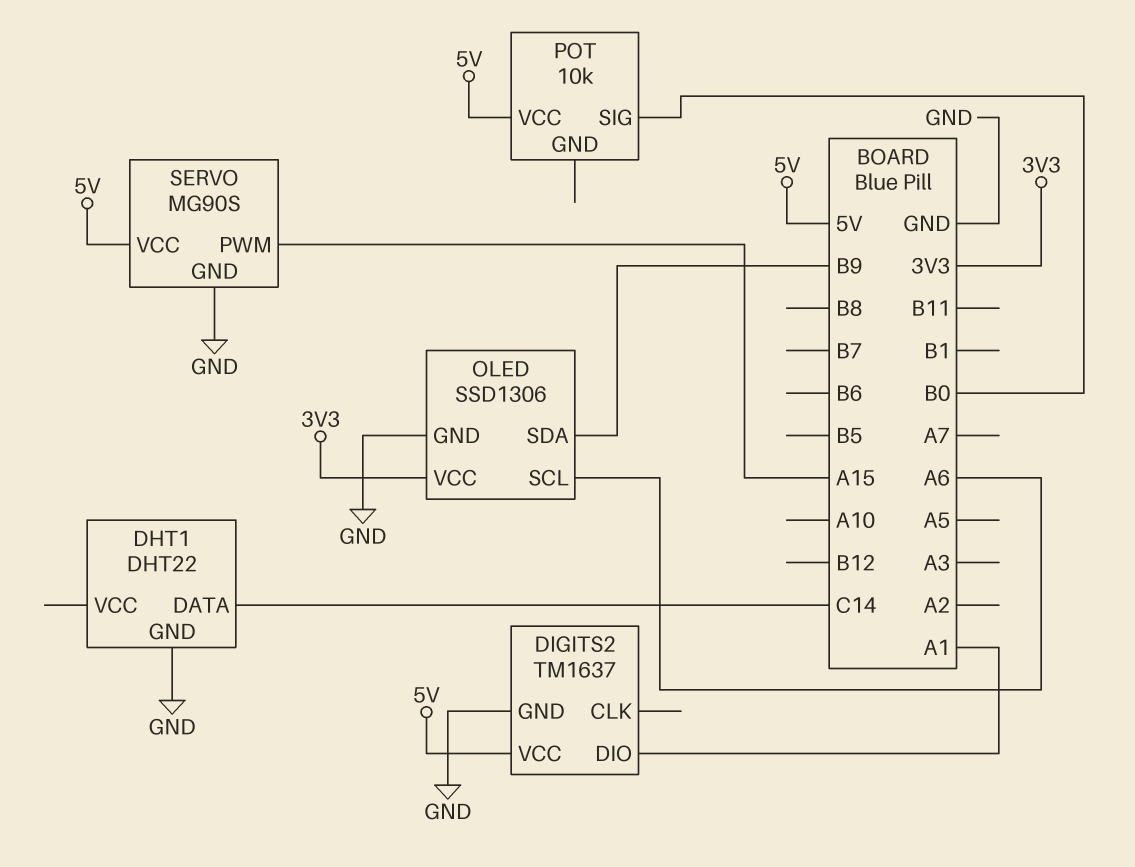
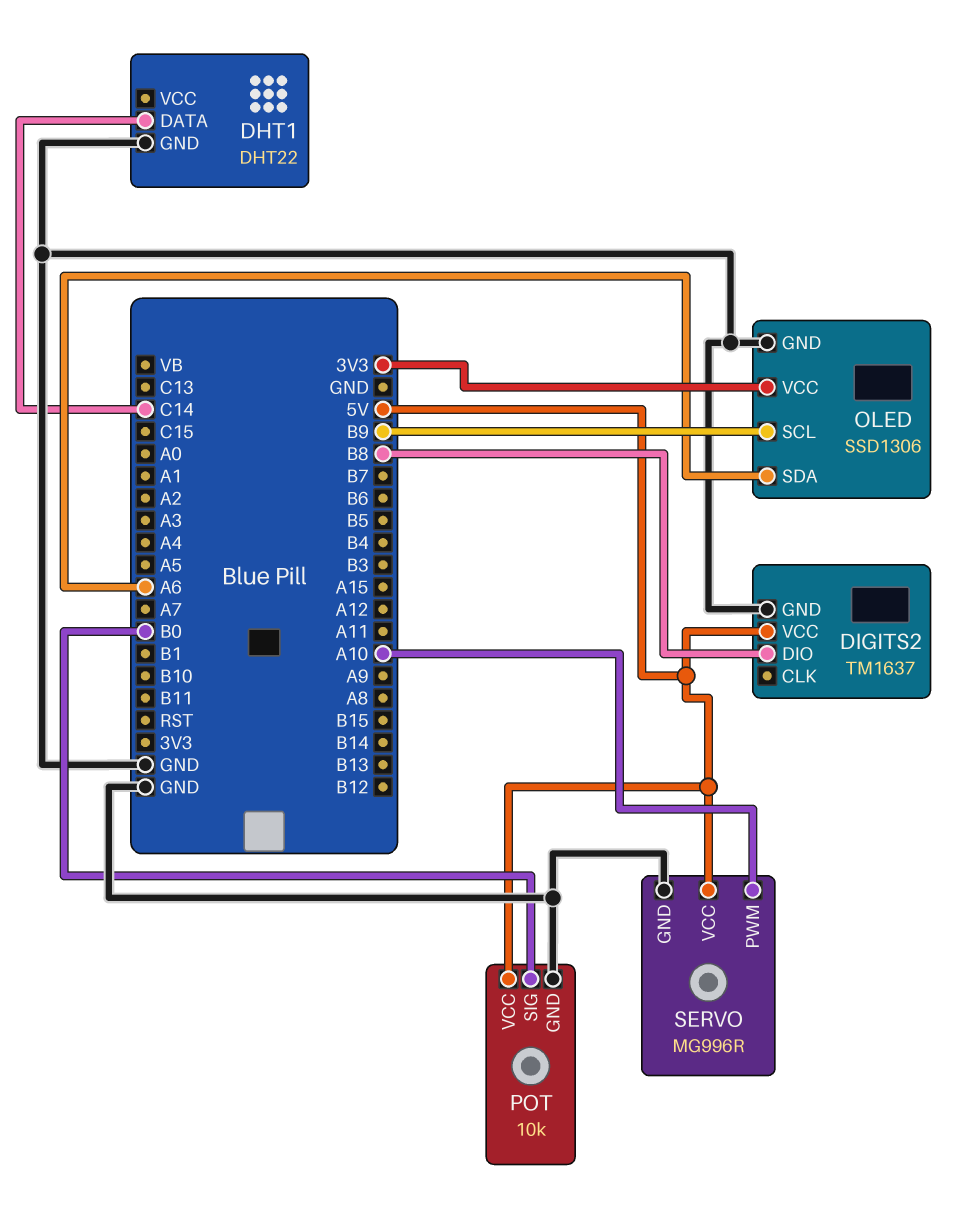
DIGITS2 pin DIO: A1 -> B8
OLED pin SCL: A6 -> B9
OLED pin SDA: B9 -> A6
POT pin GND: none -> GND
SERVO: MG90S -> MG996R
SERVO pin PWM: A15 -> A10

